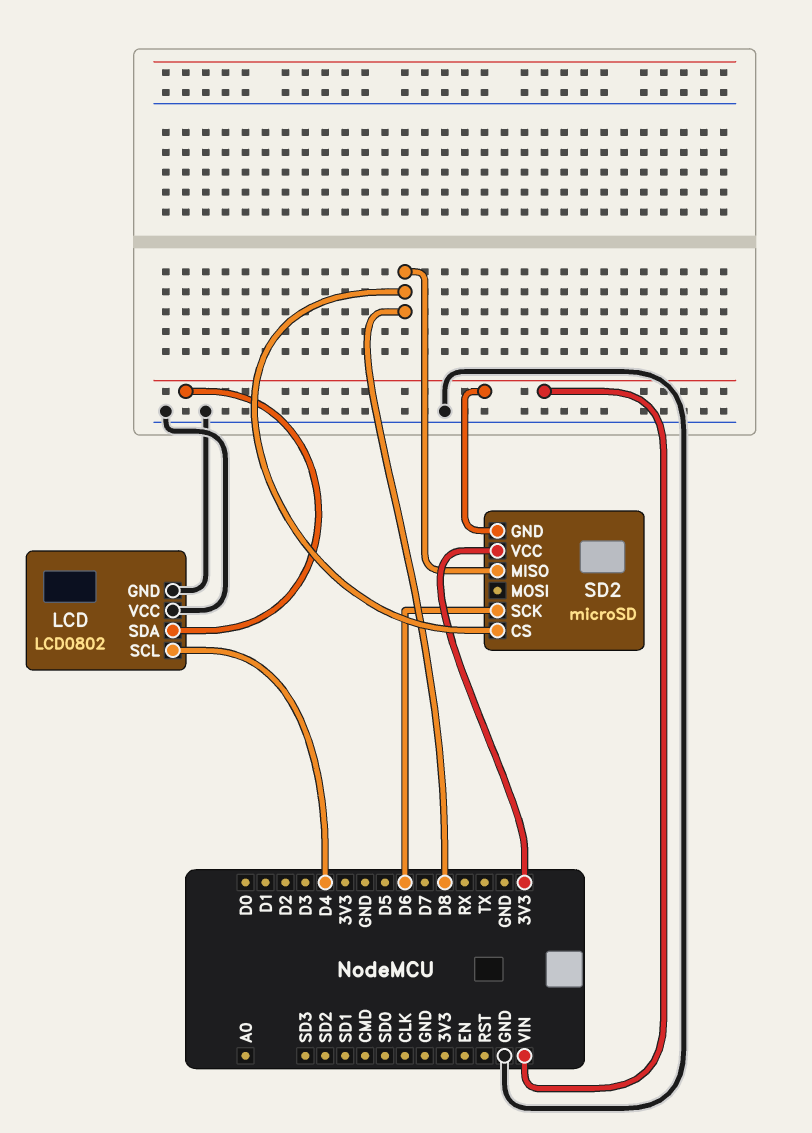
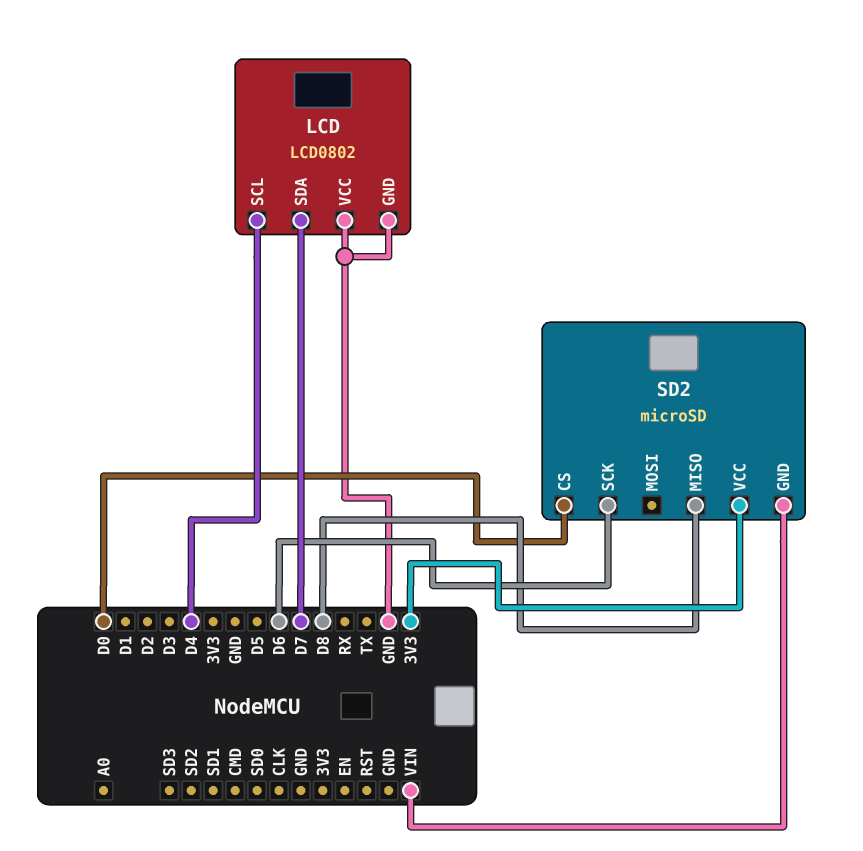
LCD pin SDA: VIN -> D7
SD2 pin CS: D8 -> D0

